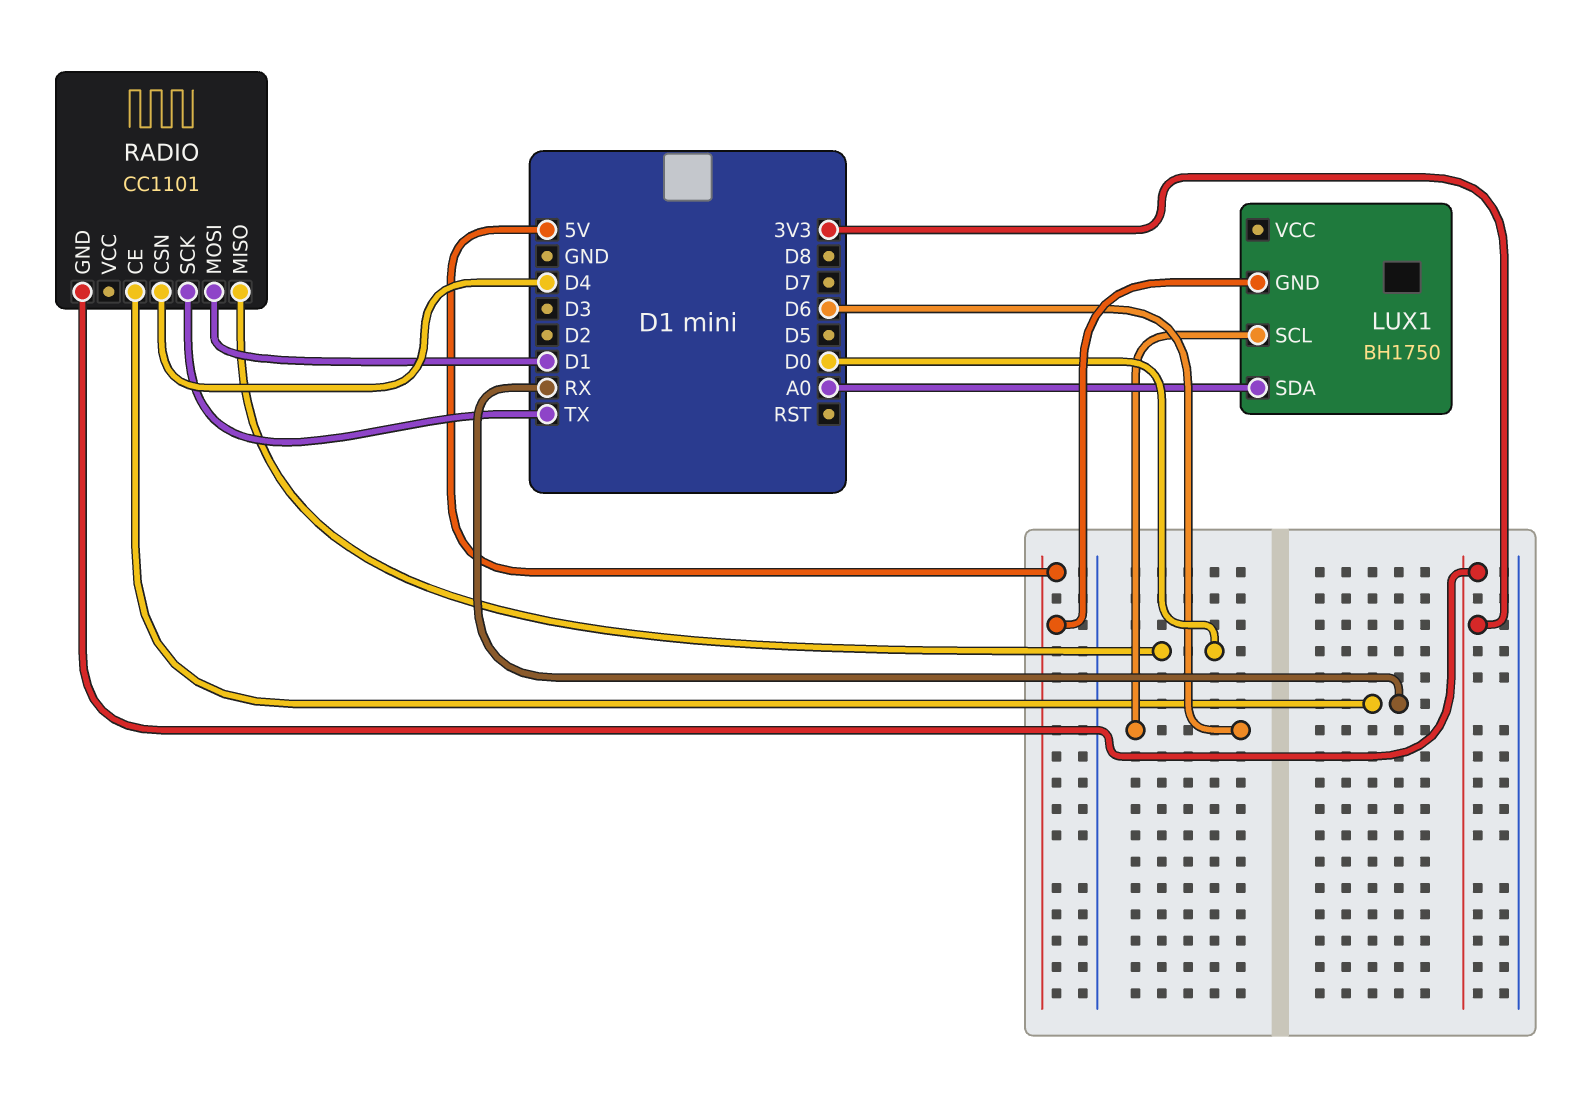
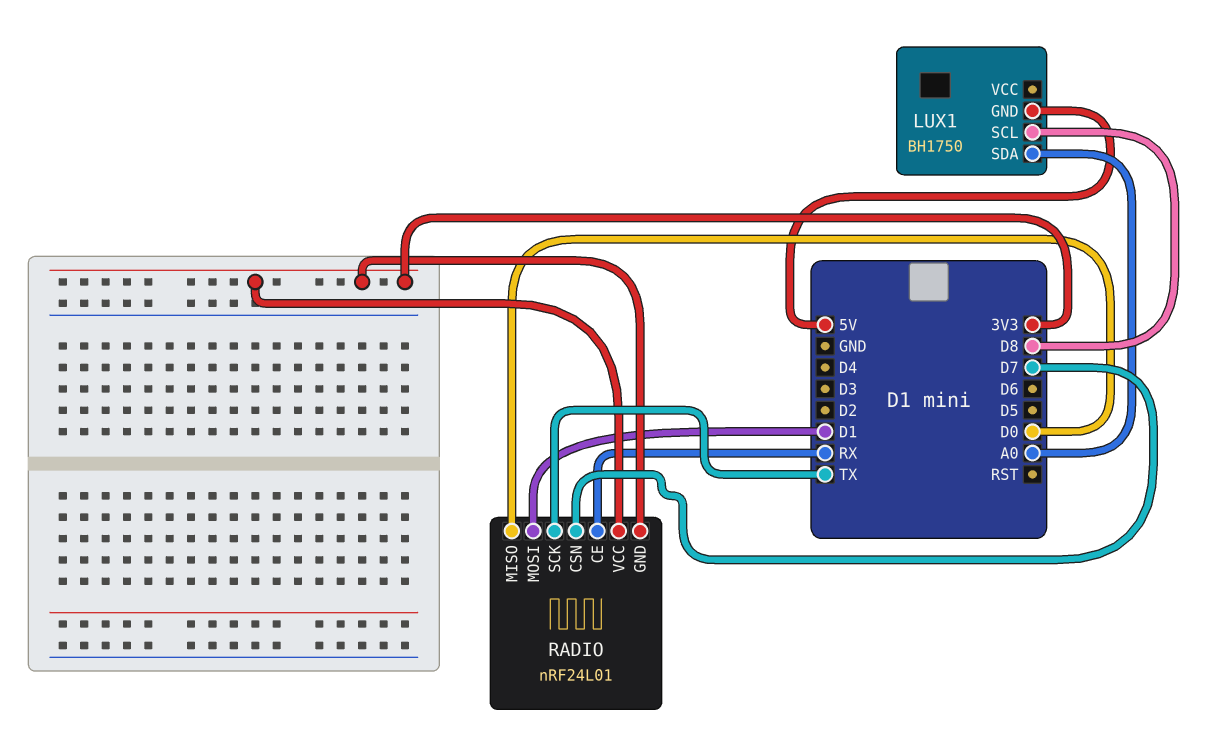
LUX1 pin SCL: D6 -> D8
RADIO: CC1101 -> nRF24L01
RADIO pin CSN: D4 -> D7
RADIO pin VCC: none -> 3V3

